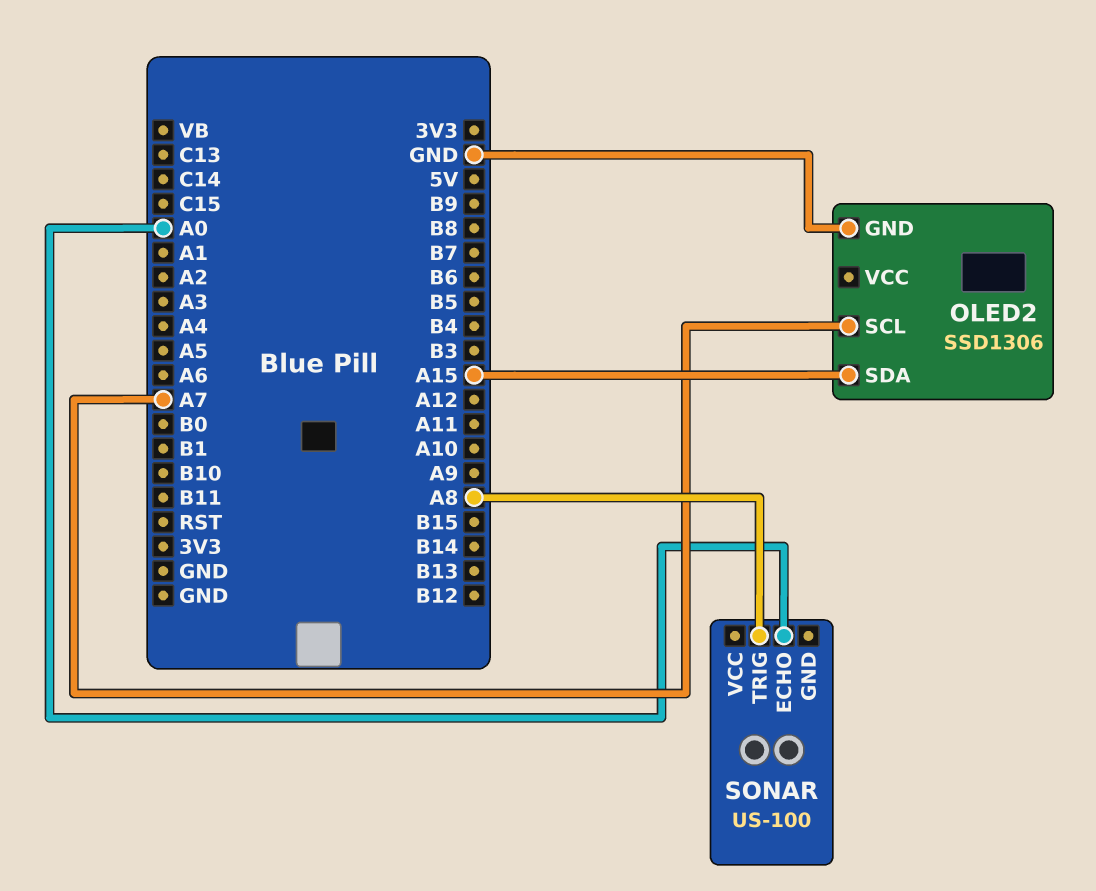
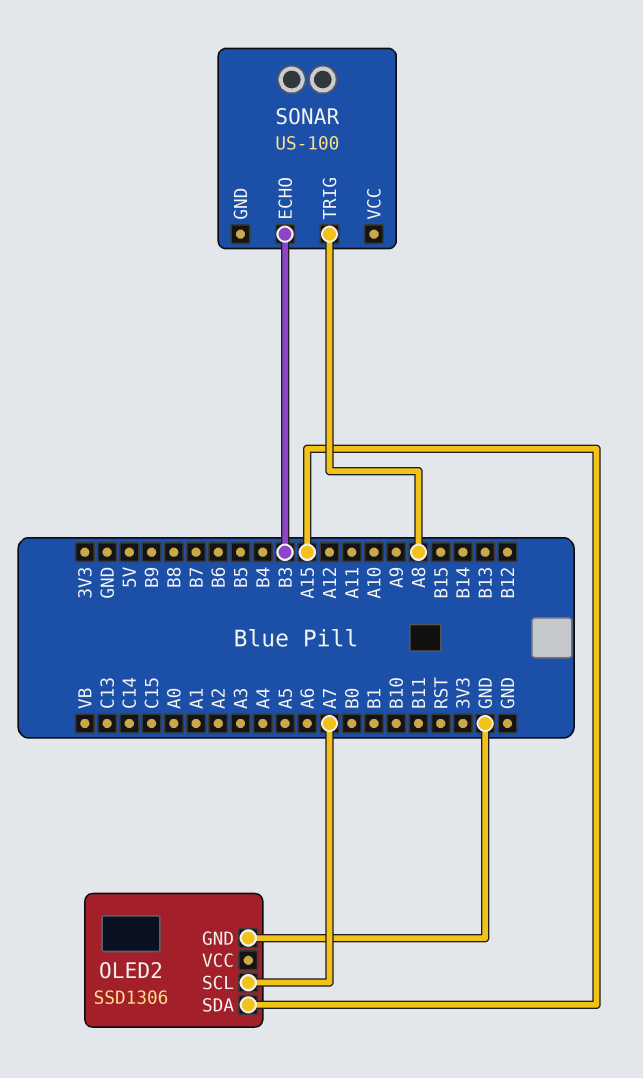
SONAR pin ECHO: A0 -> B3

